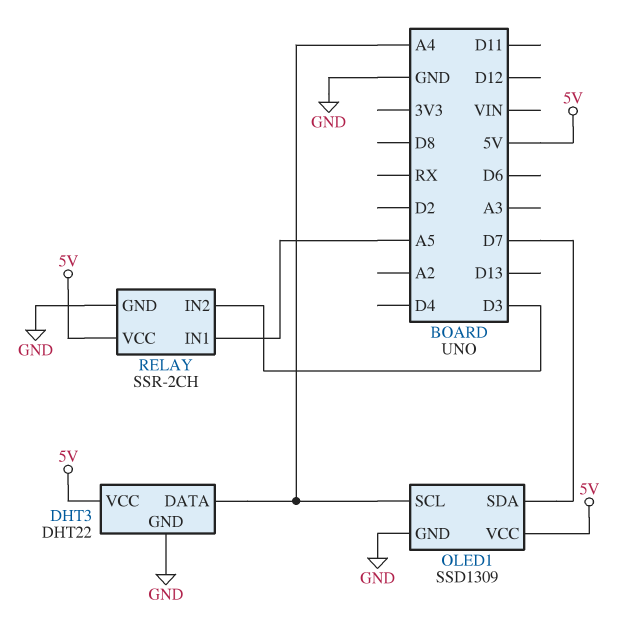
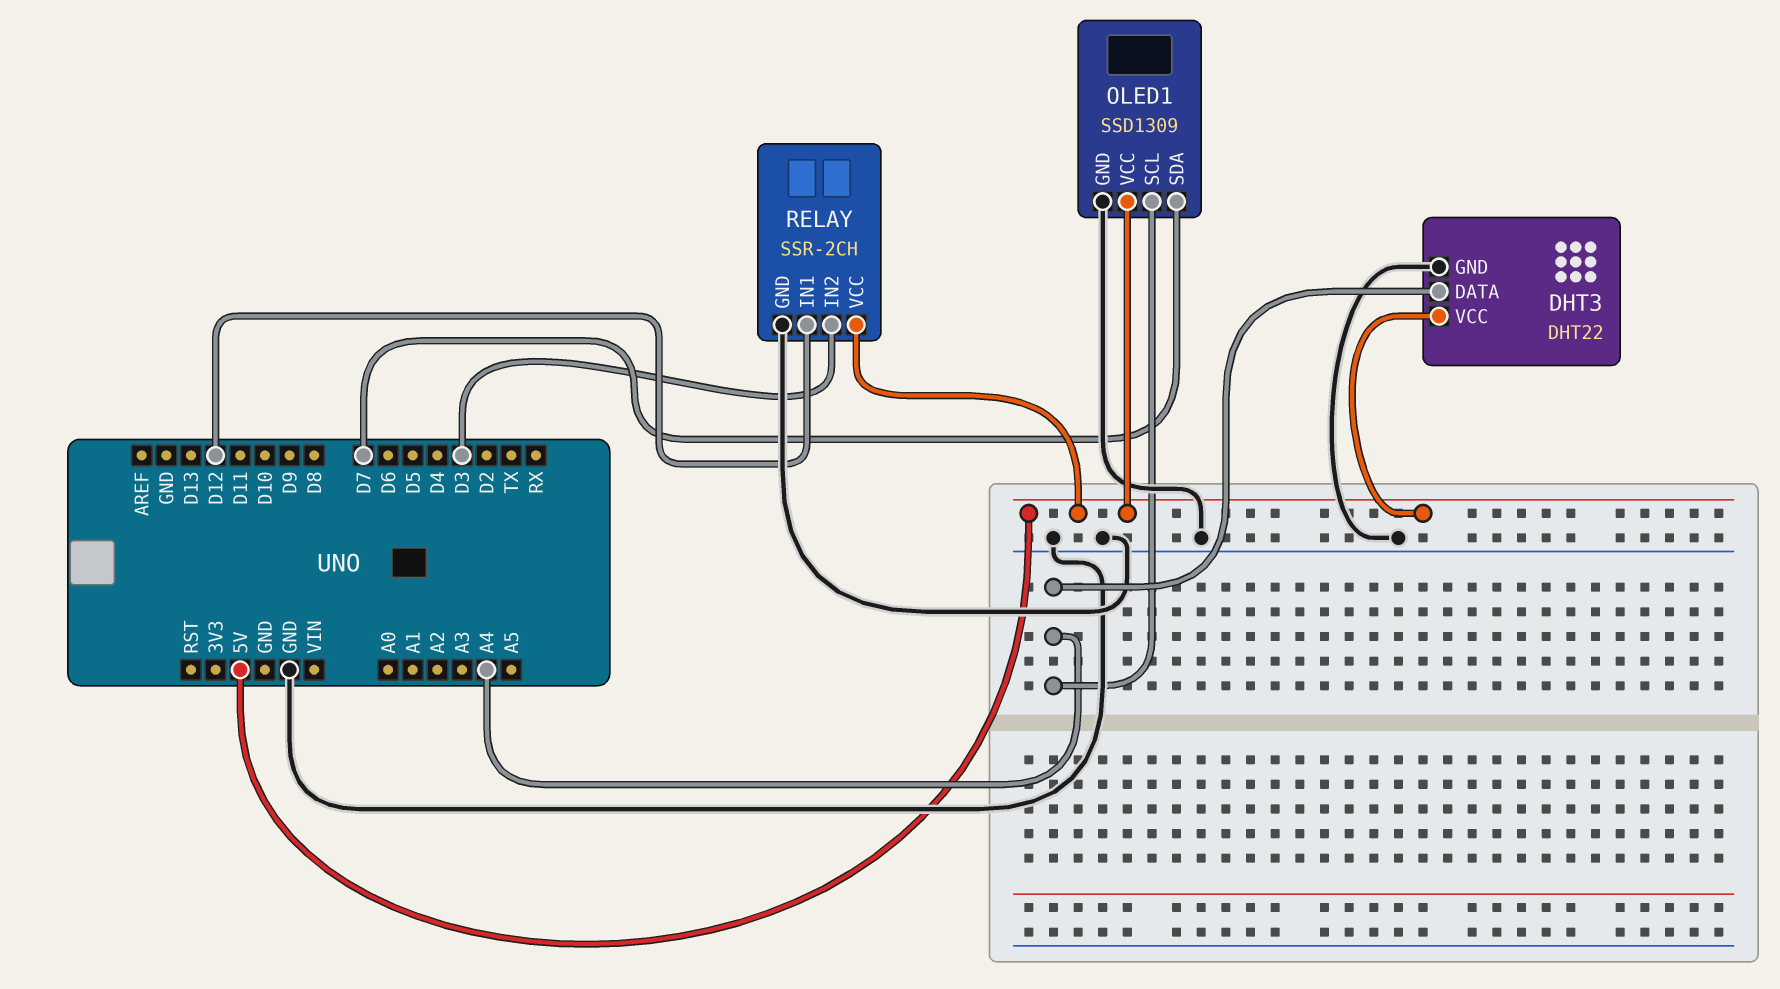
RELAY pin IN1: A5 -> D12

